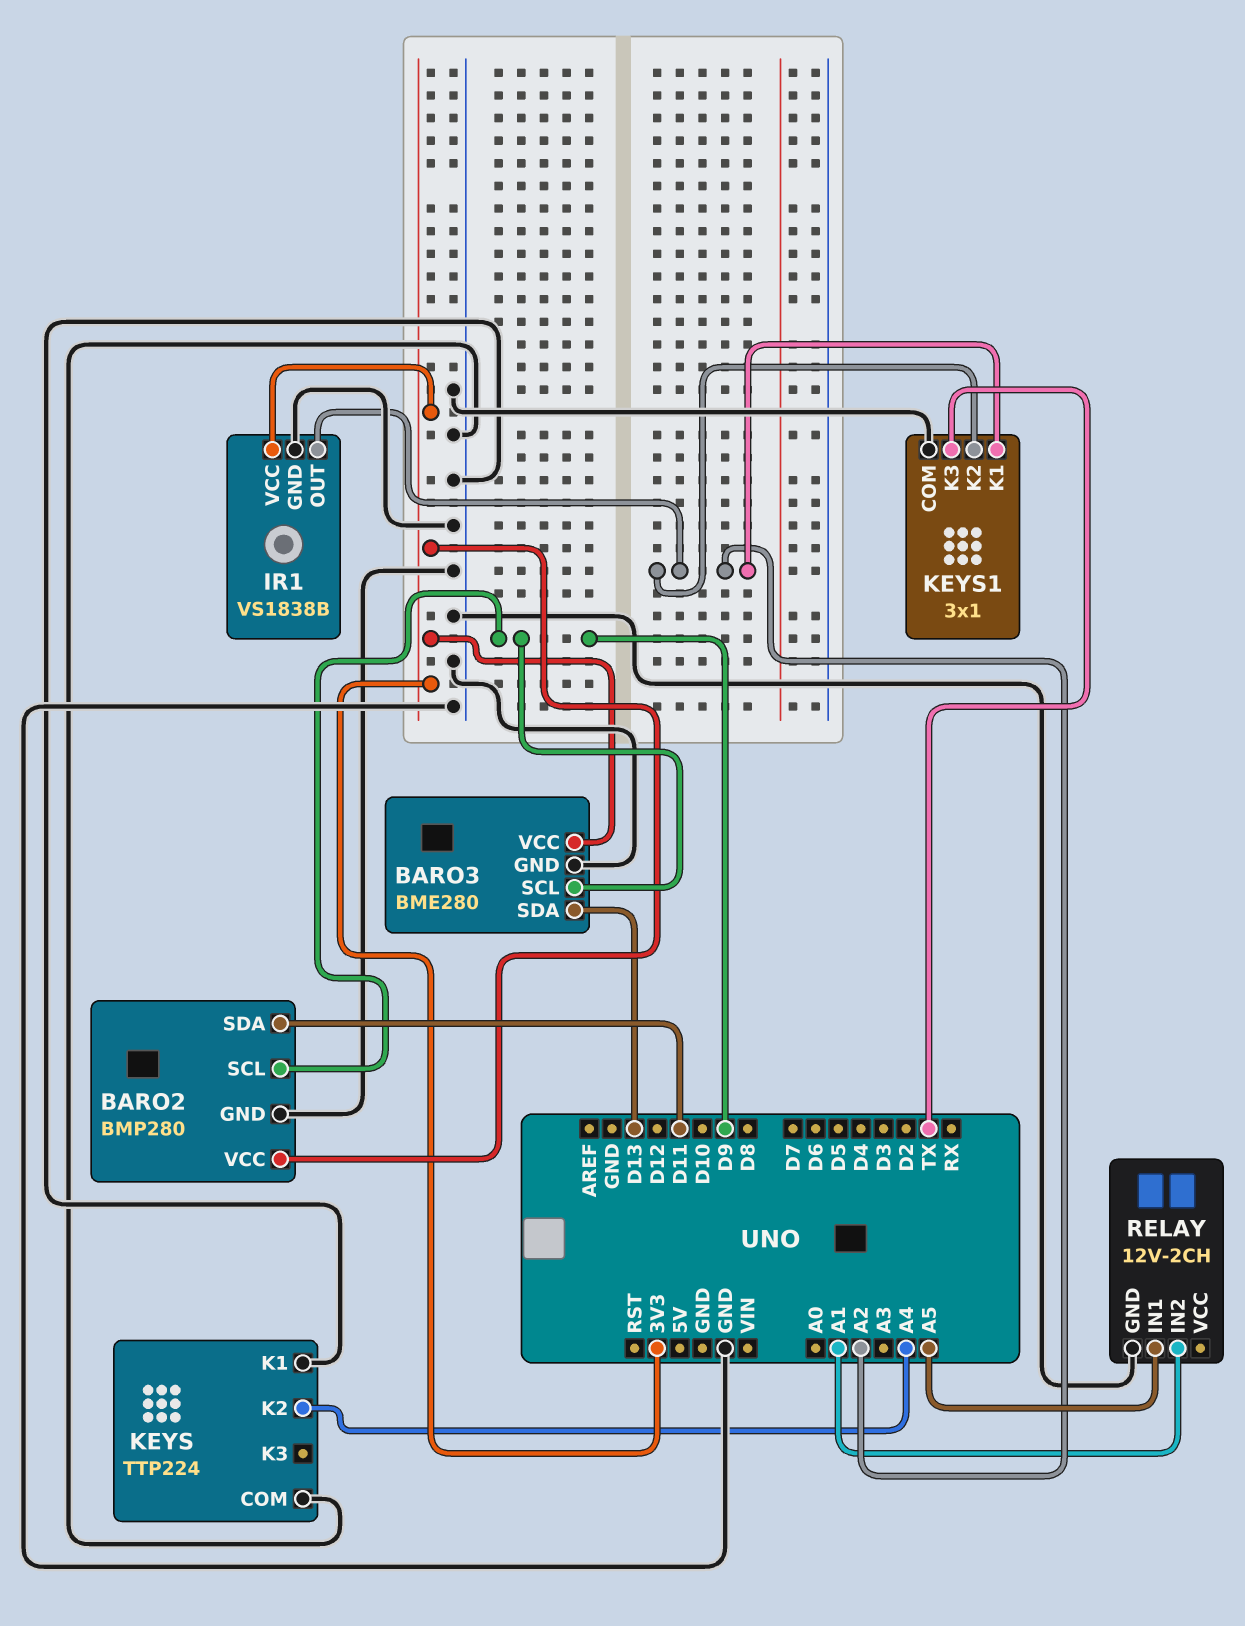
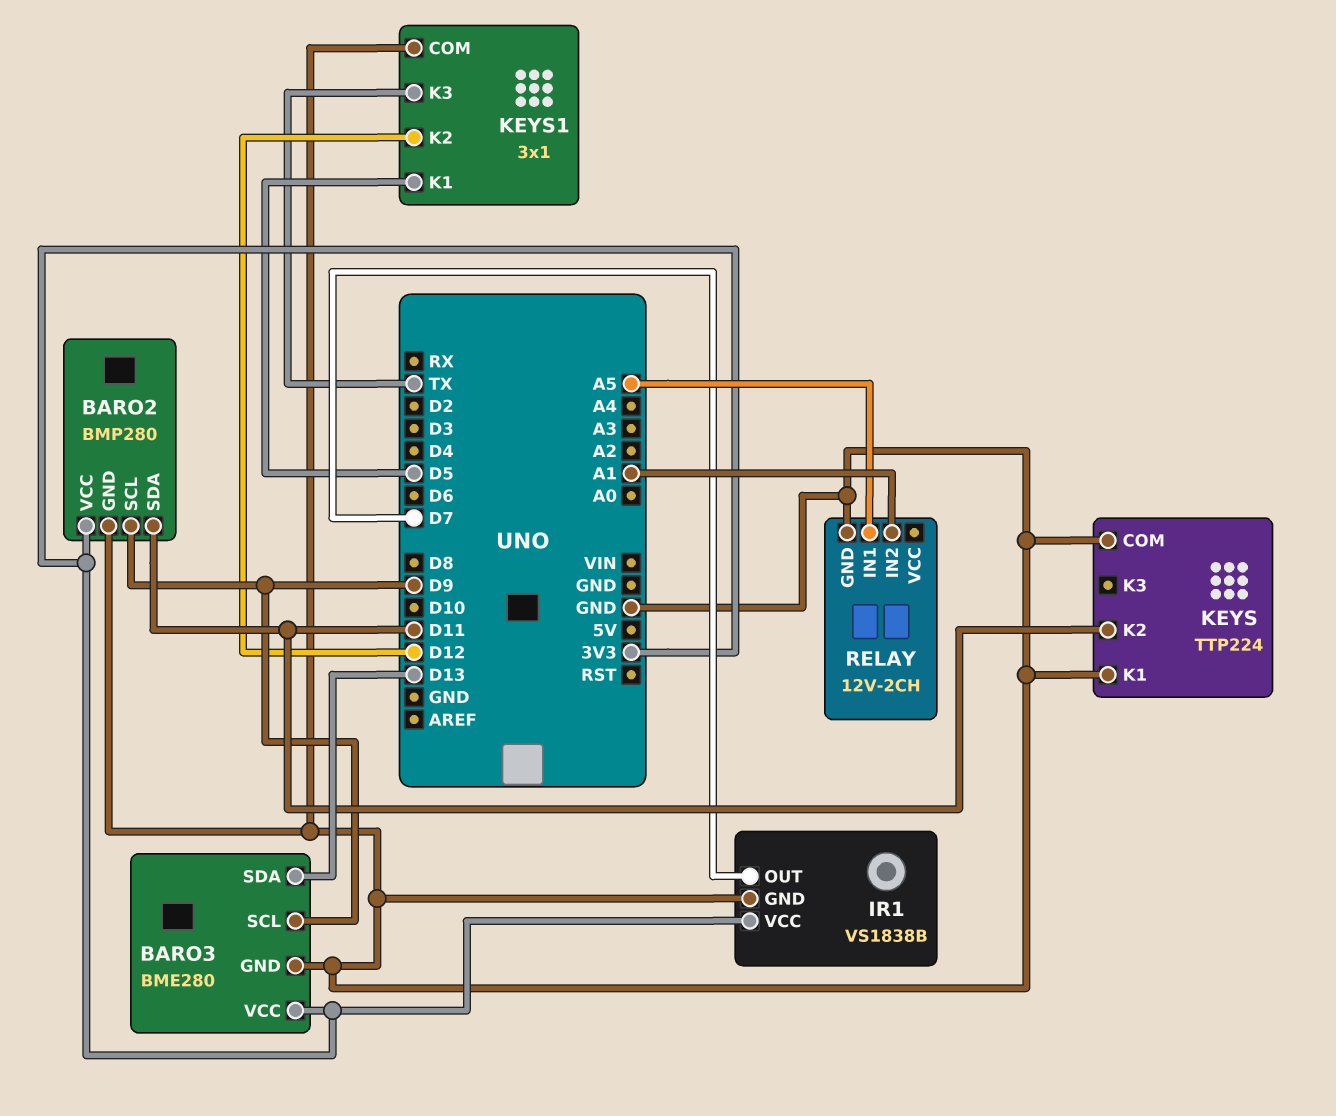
IR1 pin OUT: A2 -> D7
KEYS pin K2: A4 -> D11
KEYS1 pin K1: A2 -> D5
KEYS1 pin K2: A2 -> D12

